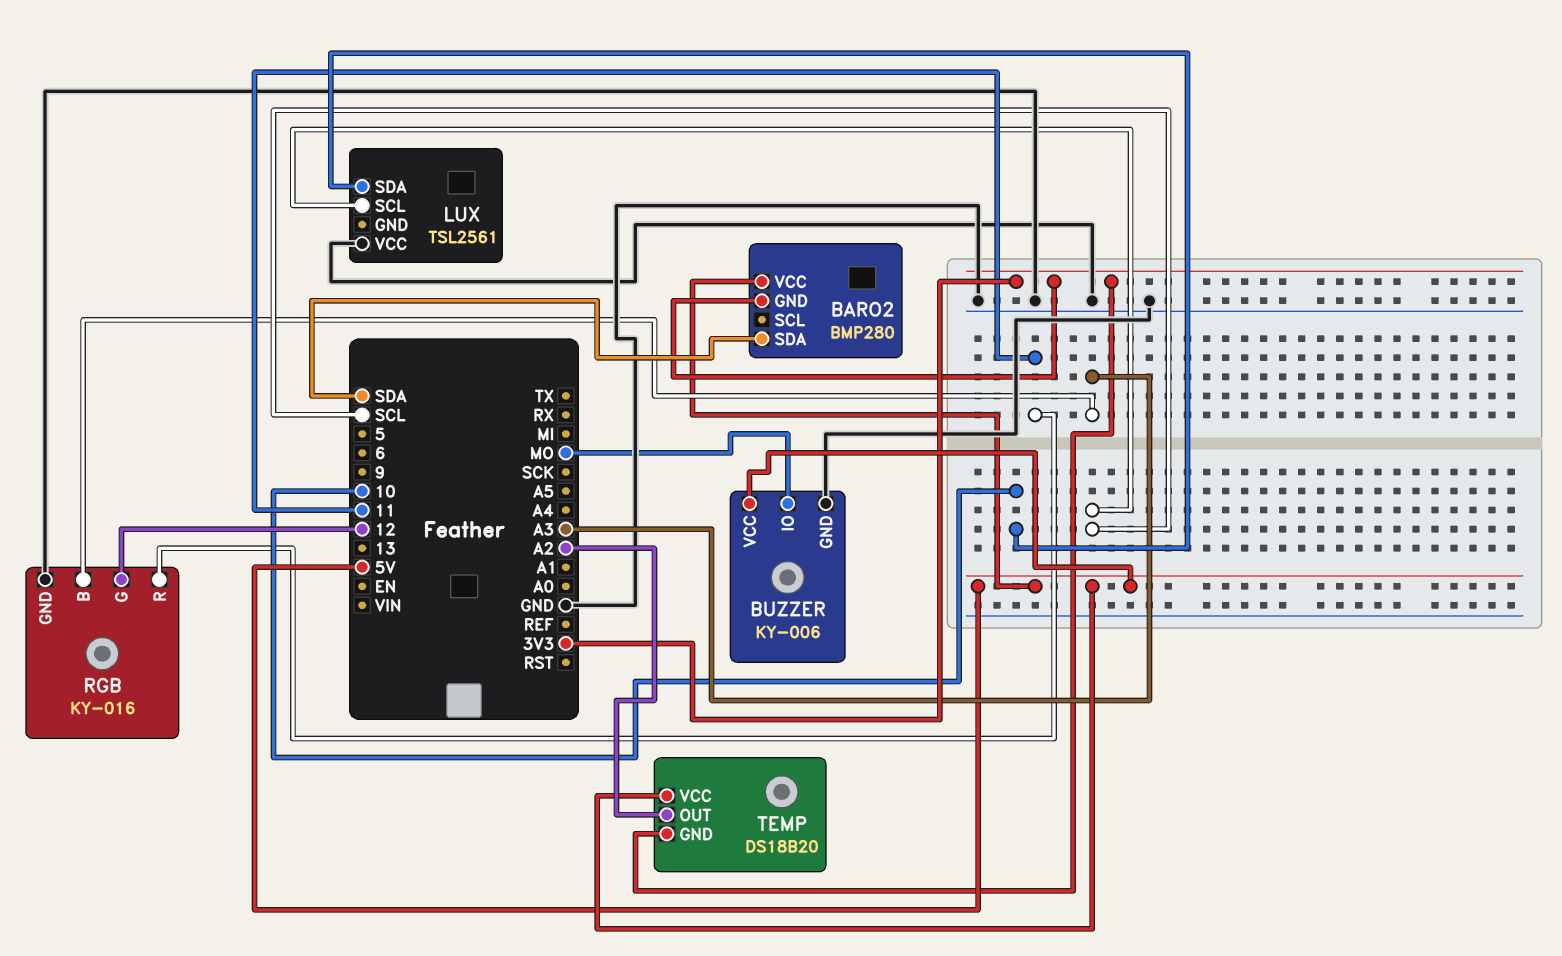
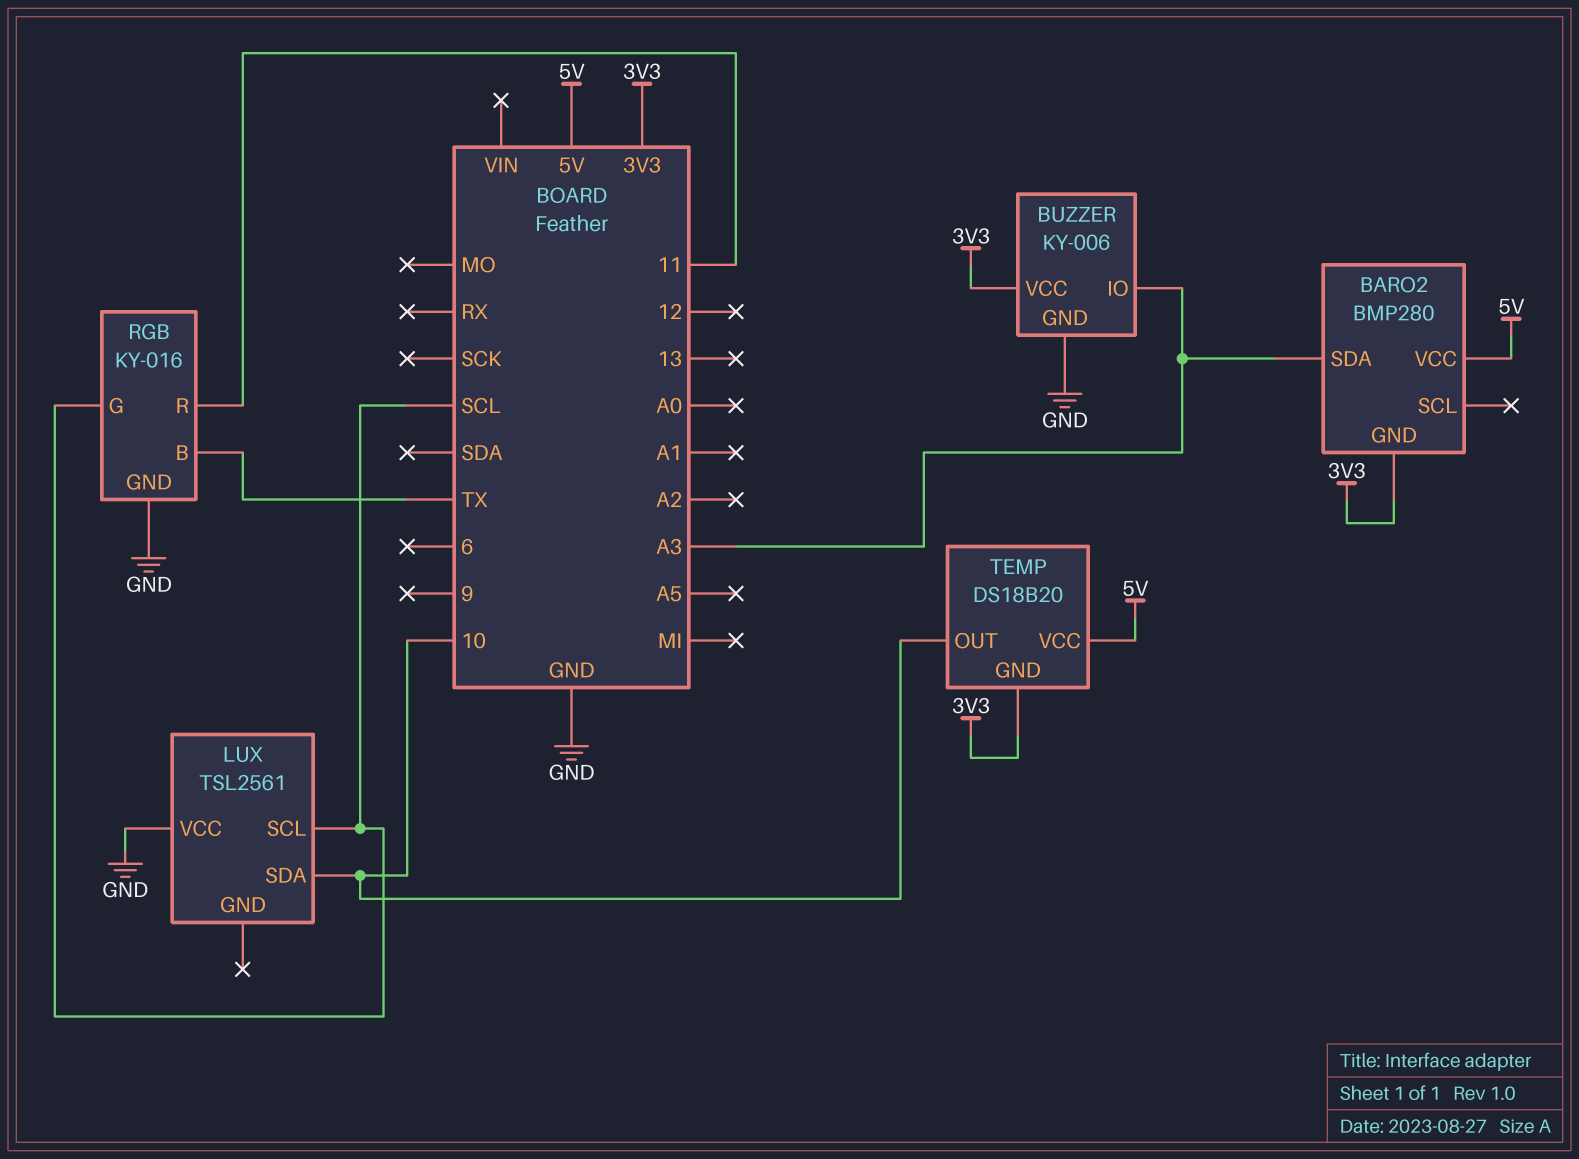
BARO2 pin SDA: SDA -> A3
BUZZER pin IO: MO -> A3
BUZZER pin VCC: 5V -> 3V3
RGB pin B: A3 -> TX
RGB pin G: 12 -> SCL
TEMP pin OUT: A2 -> 10

